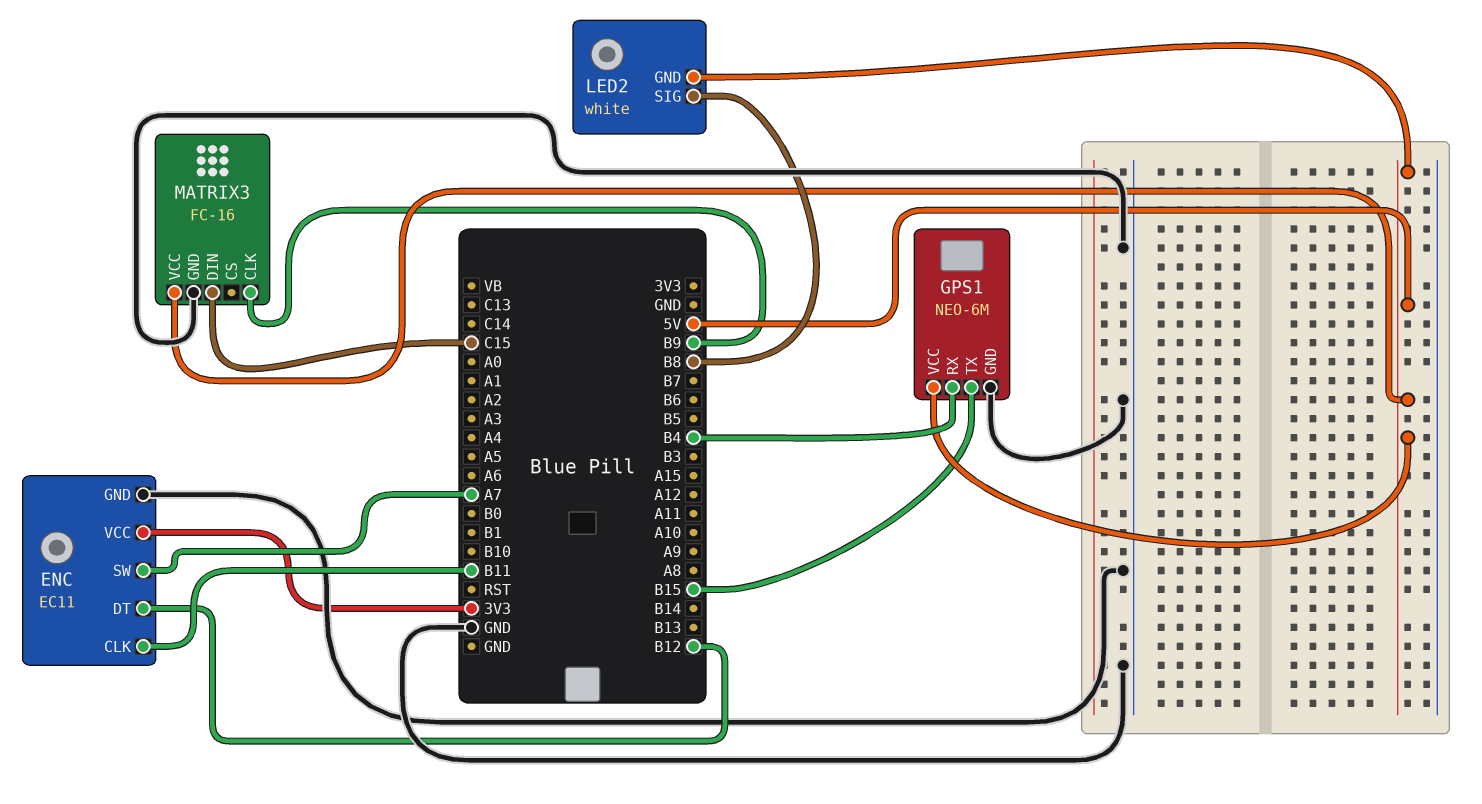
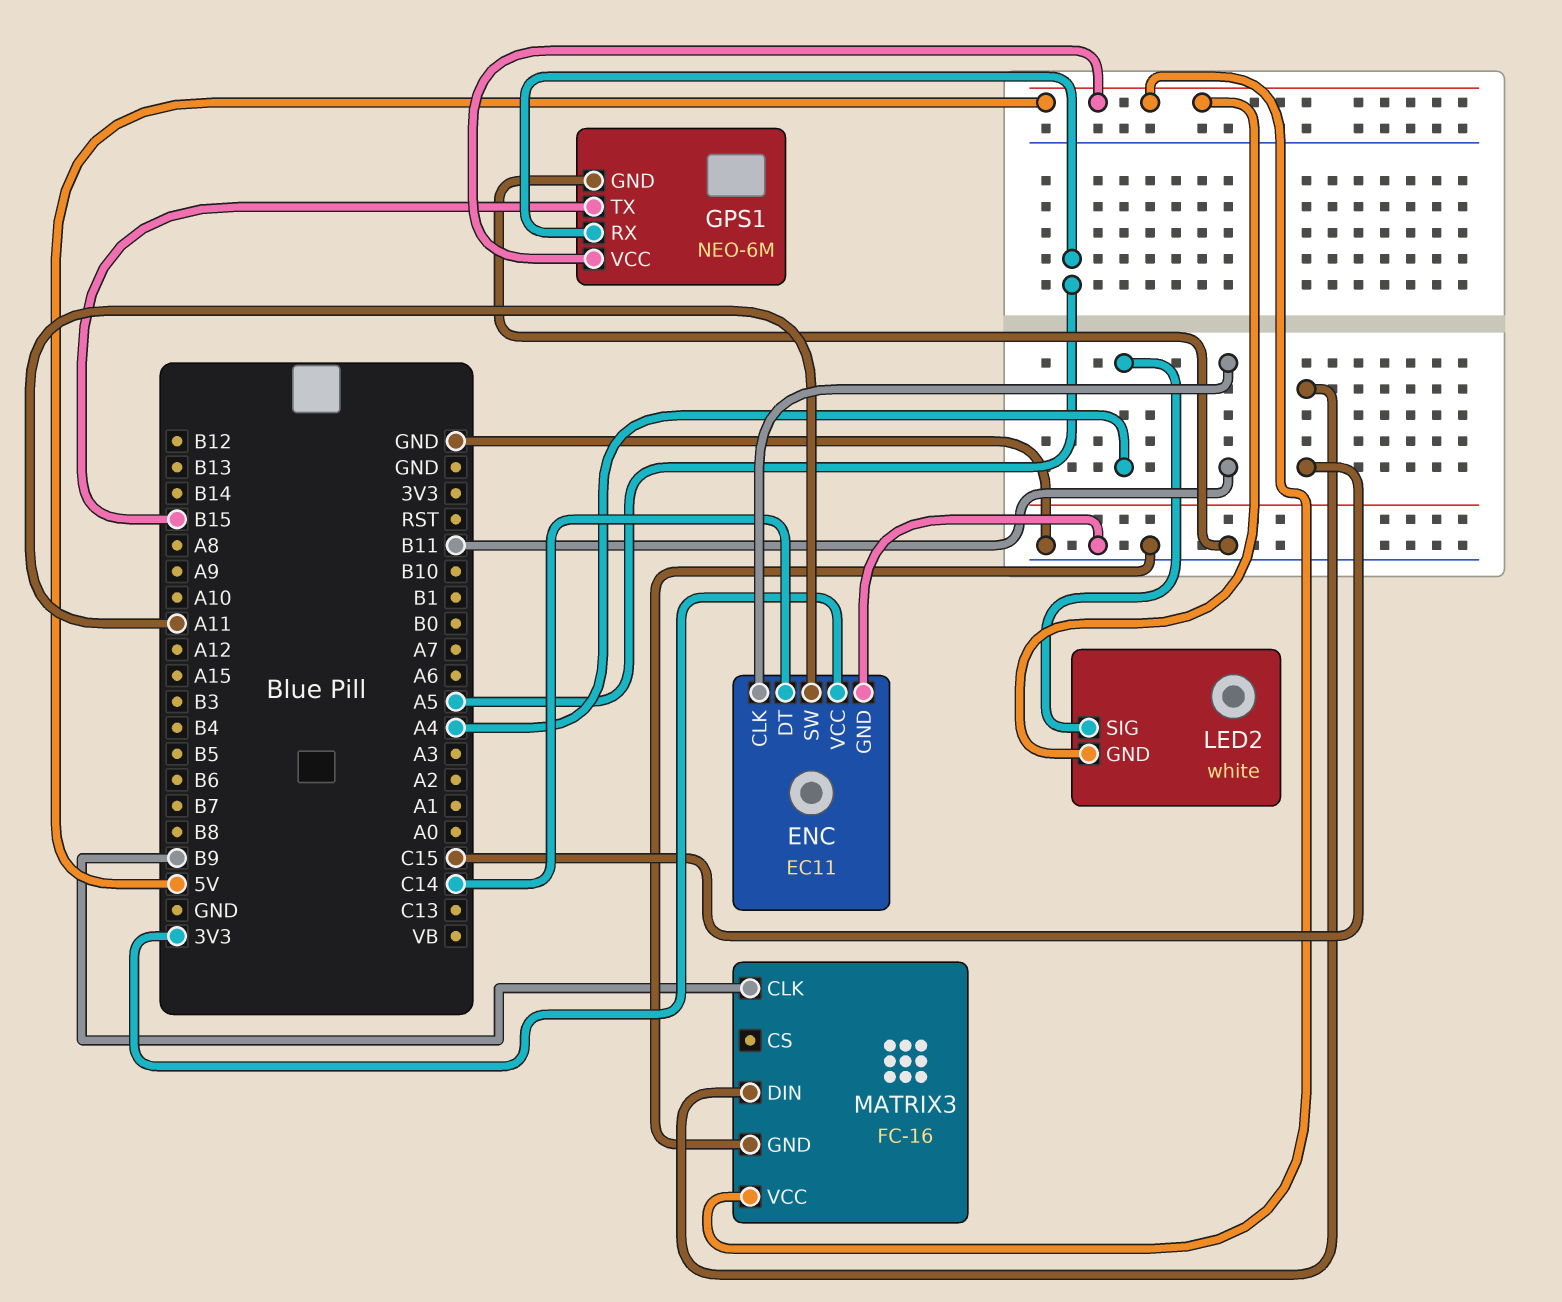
ENC pin DT: B12 -> C14
ENC pin SW: A7 -> A11
GPS1 pin RX: B4 -> A5
LED2 pin SIG: B8 -> A4

